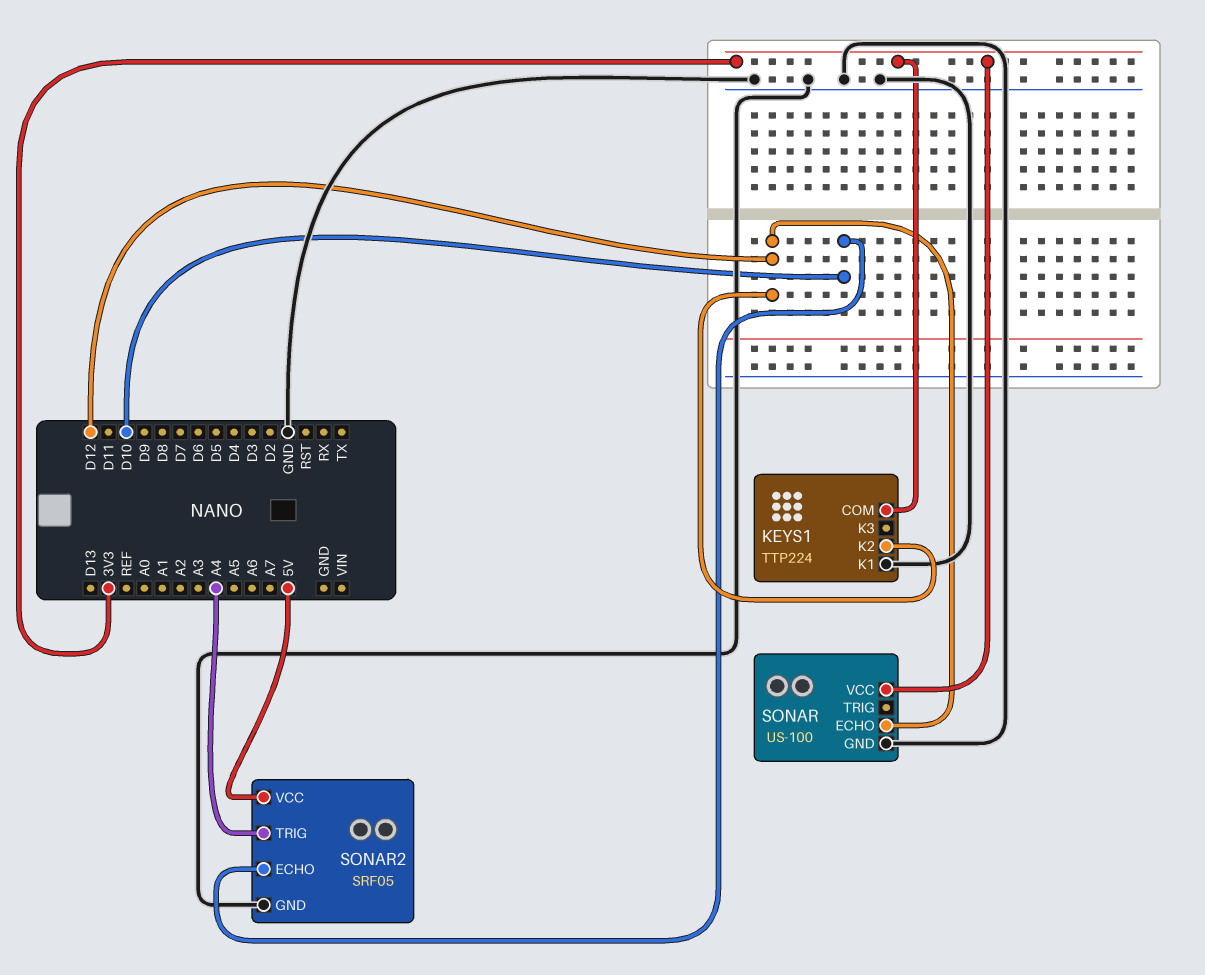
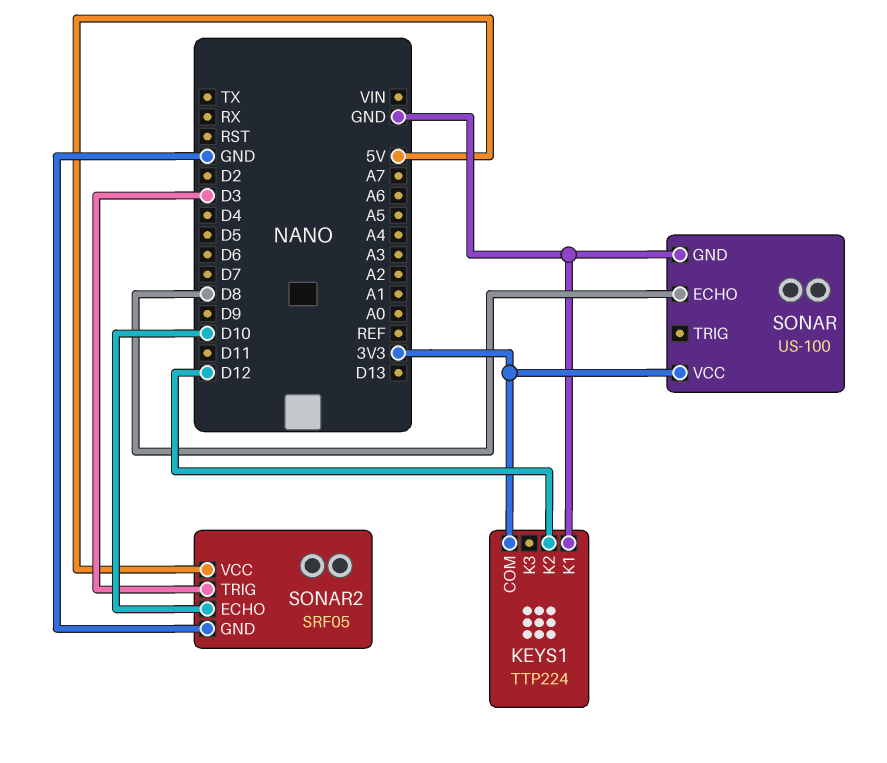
SONAR pin ECHO: D12 -> D8
SONAR2 pin TRIG: A4 -> D3

